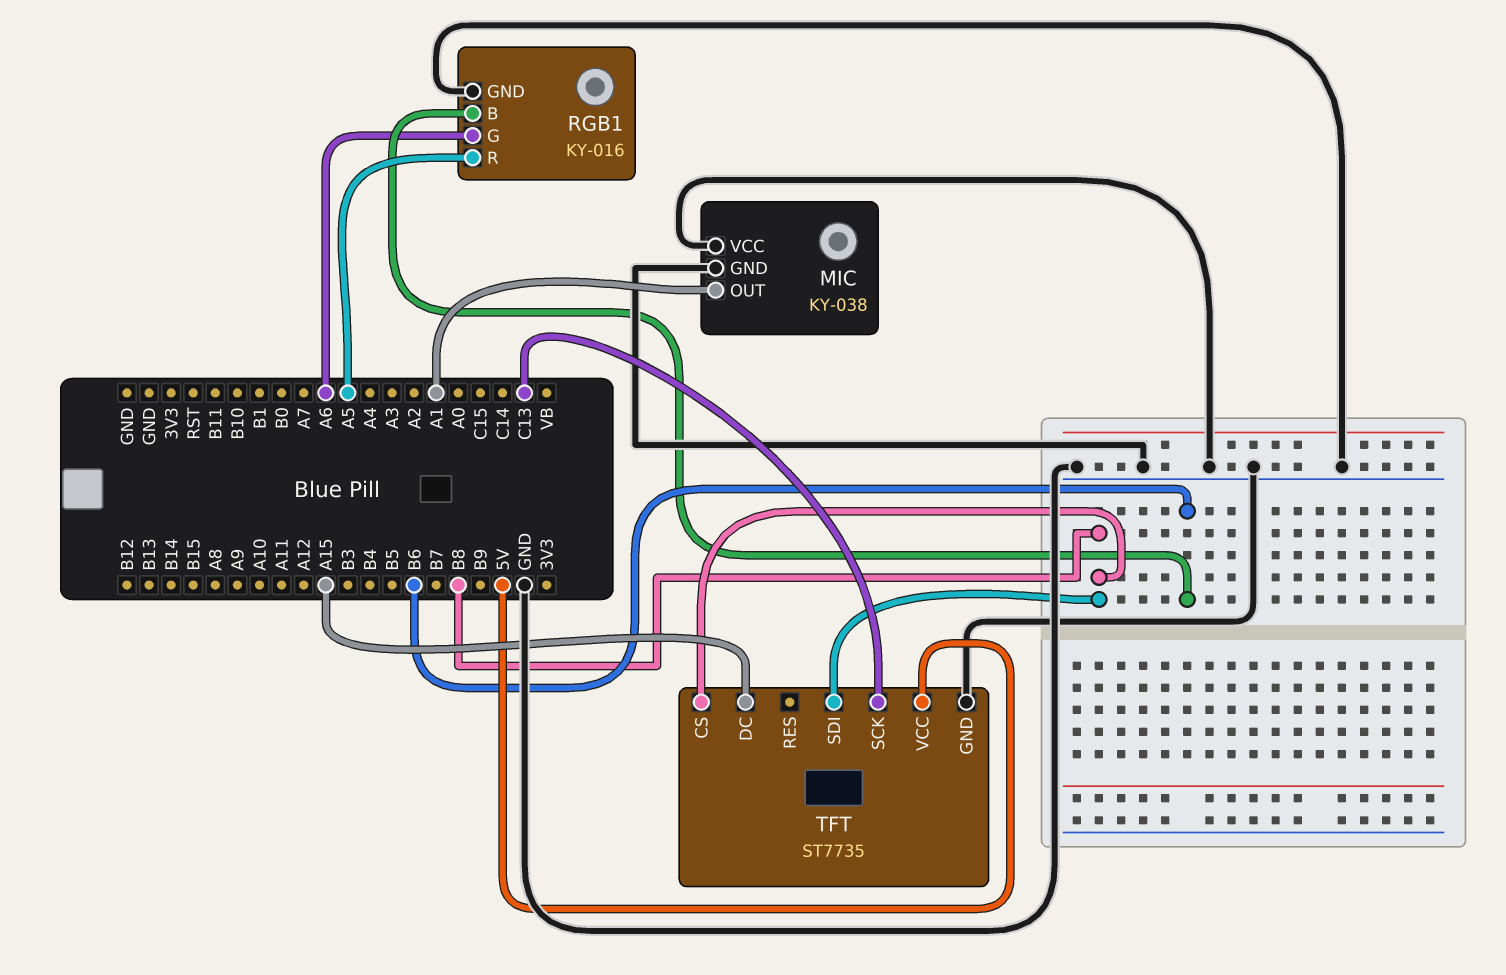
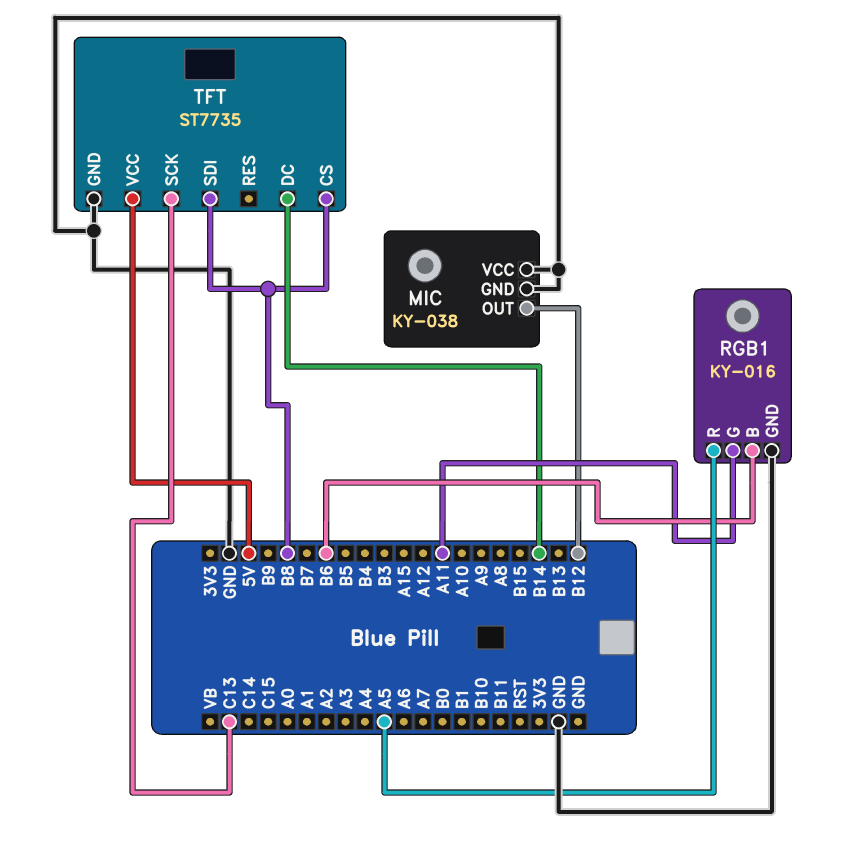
MIC pin OUT: A1 -> B12
RGB1 pin G: A6 -> A11
TFT pin DC: A15 -> B14

